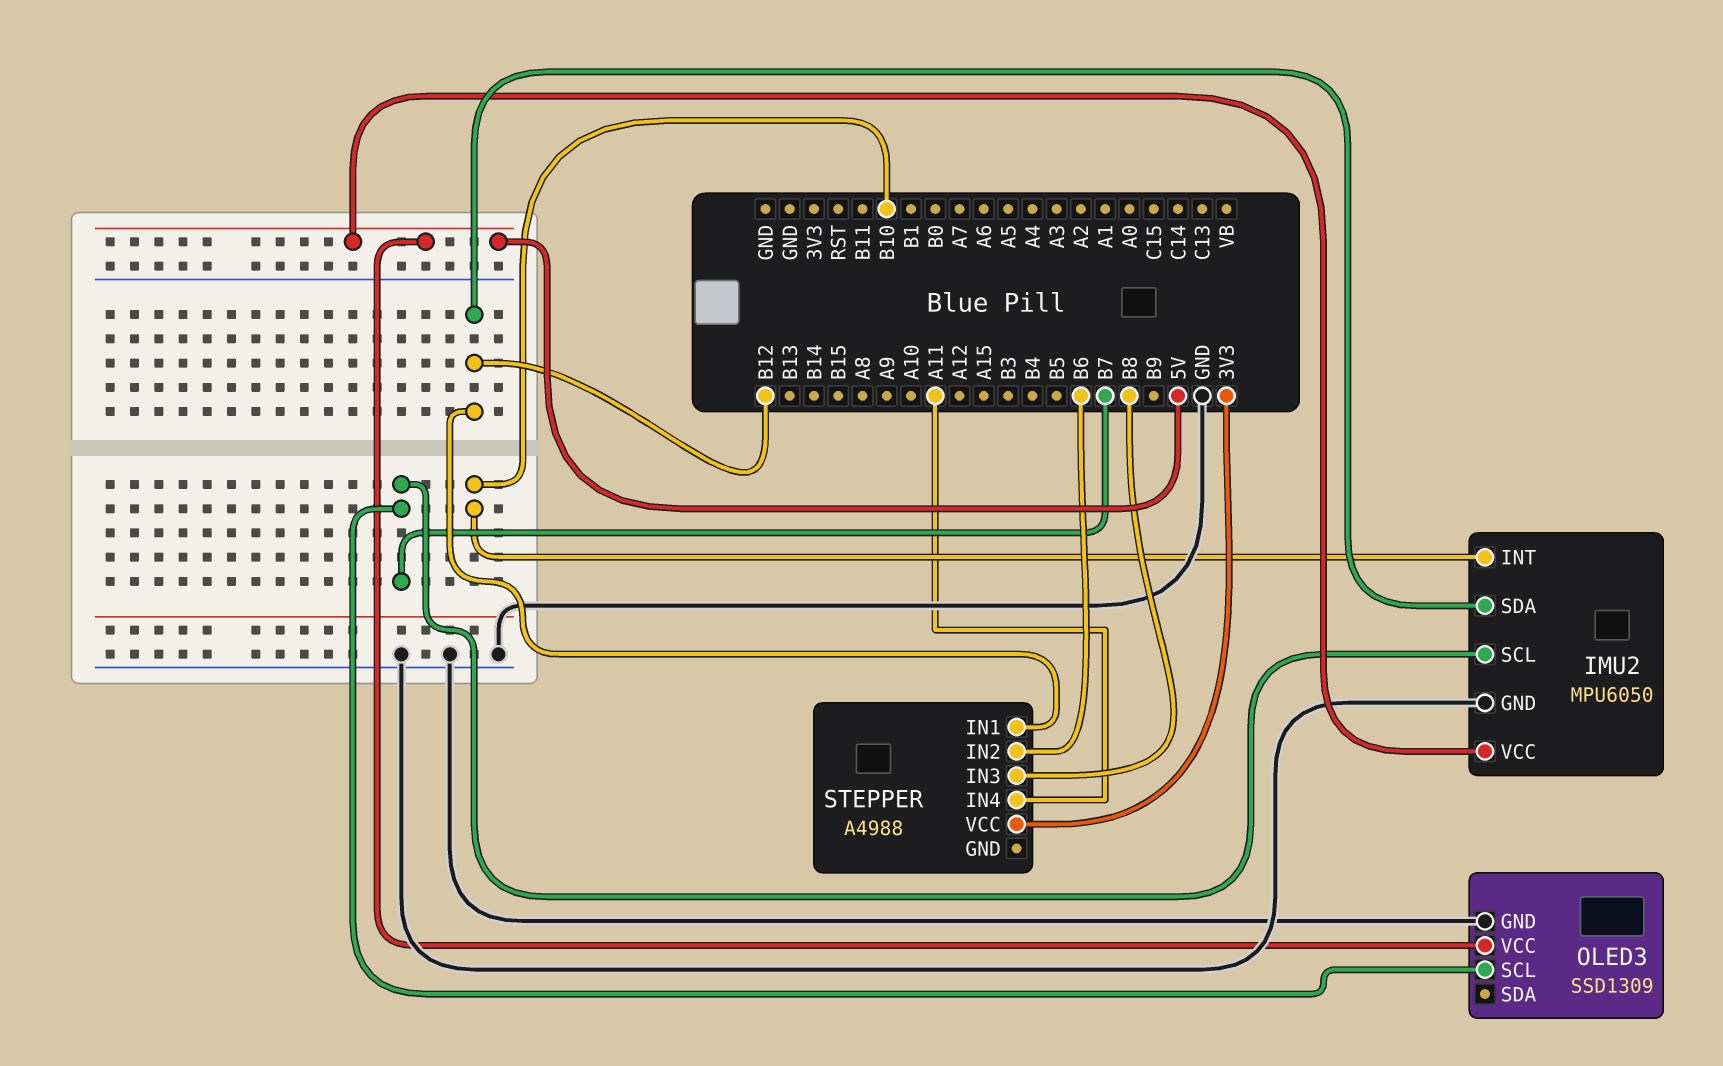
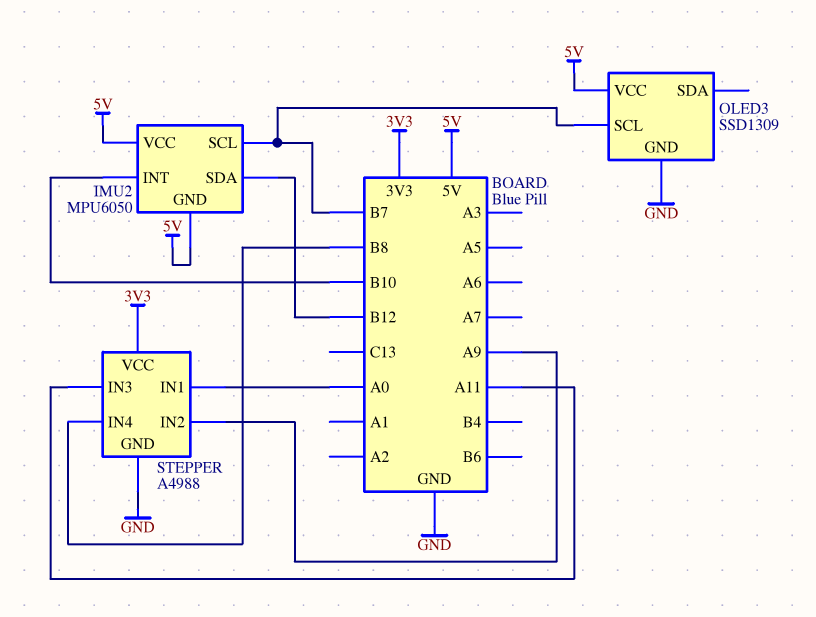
IMU2 pin GND: GND -> 5V
STEPPER pin GND: none -> GND
STEPPER pin IN1: B12 -> A0
STEPPER pin IN2: B6 -> A9
STEPPER pin IN3: B8 -> A11
STEPPER pin IN4: A11 -> B8

